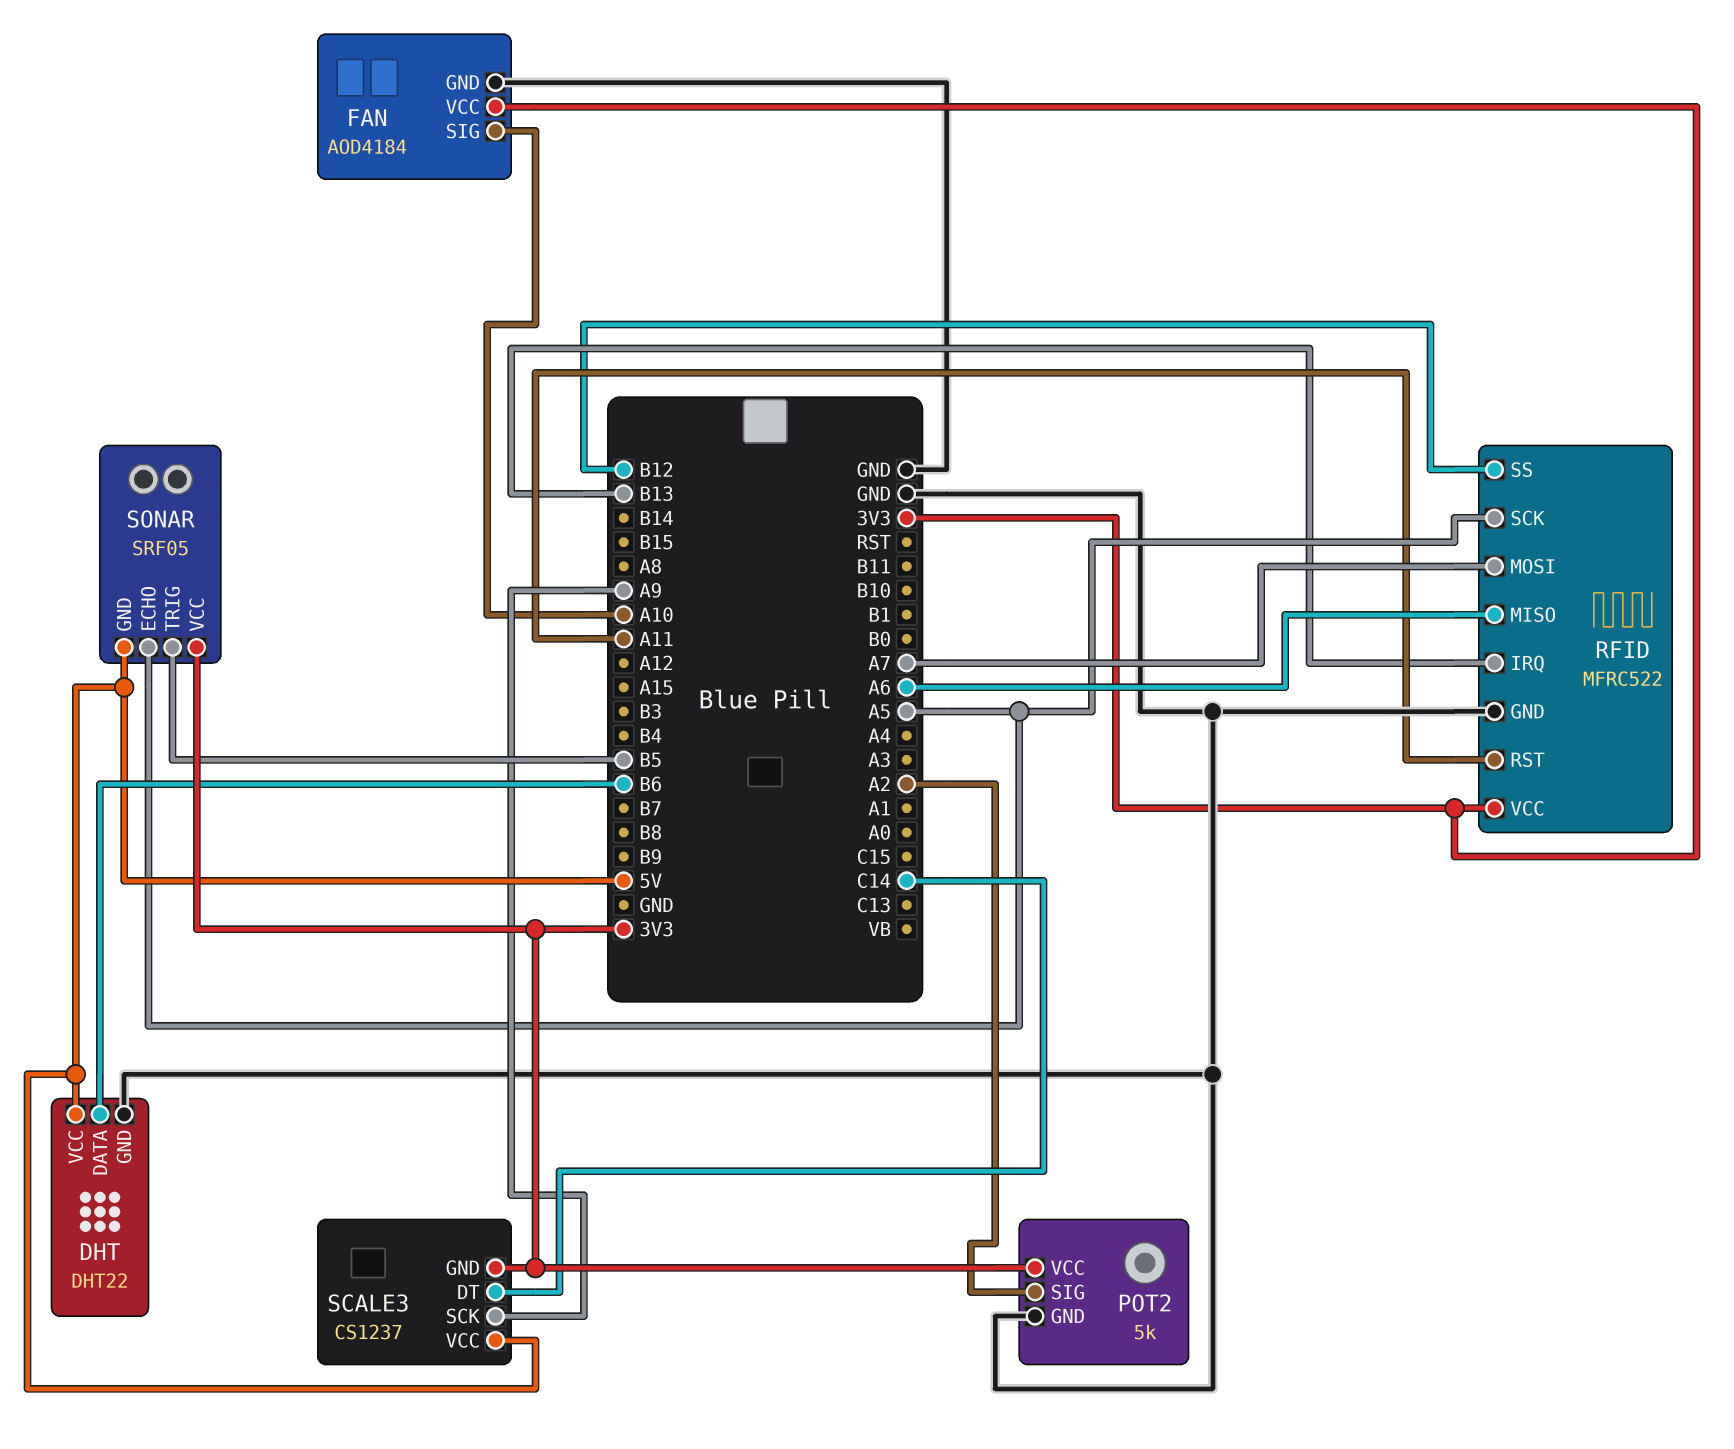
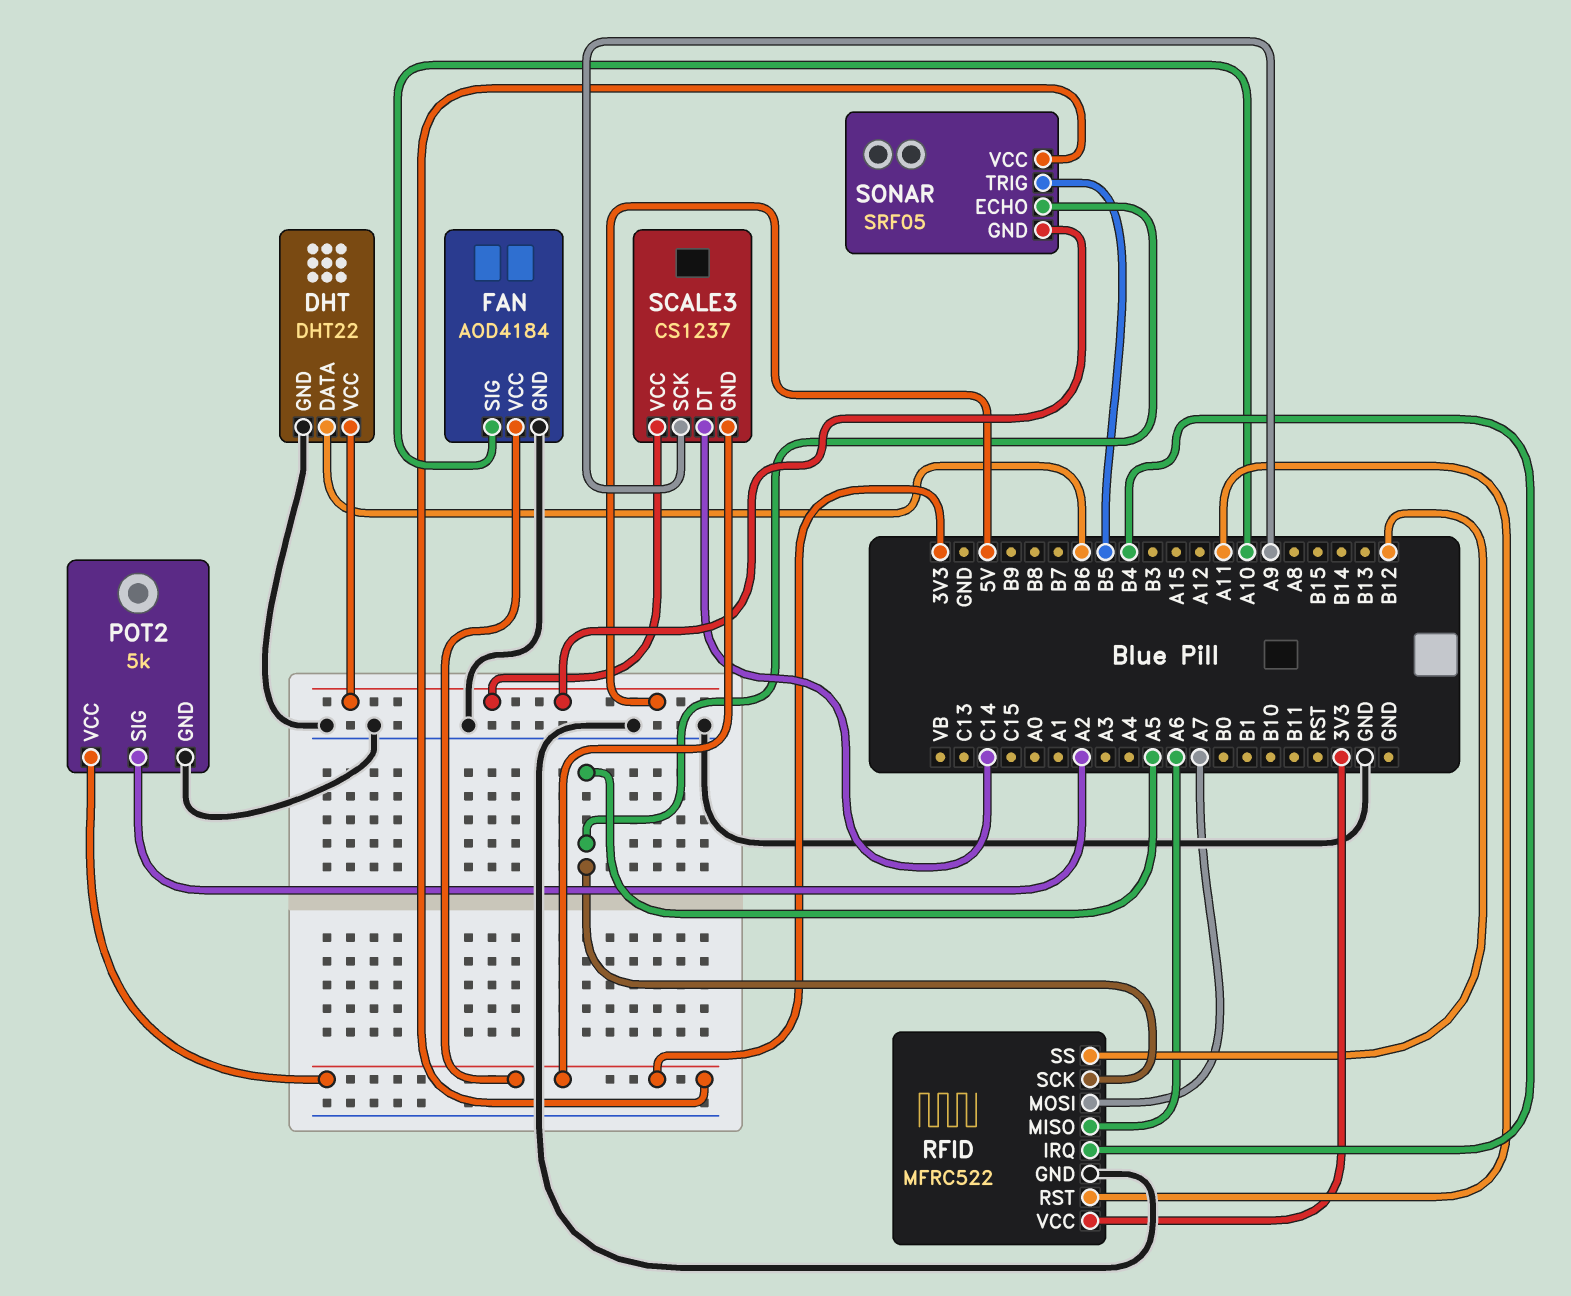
RFID pin IRQ: B13 -> B4

